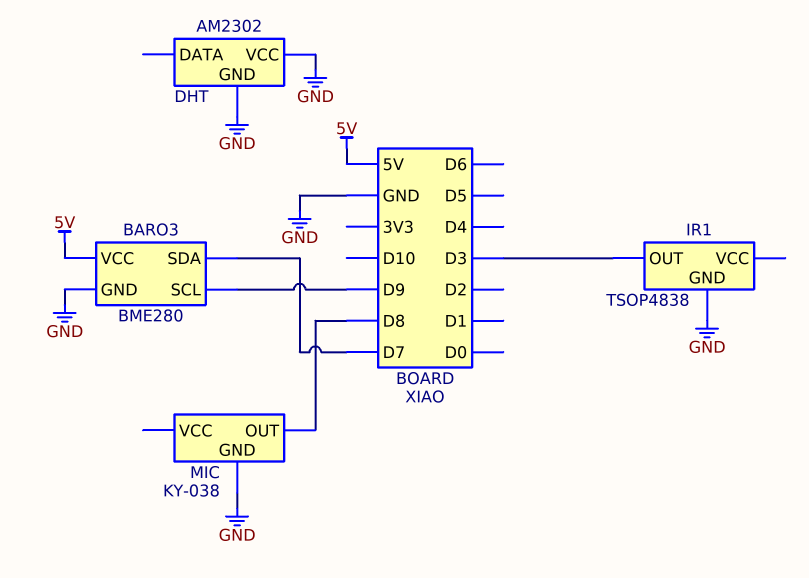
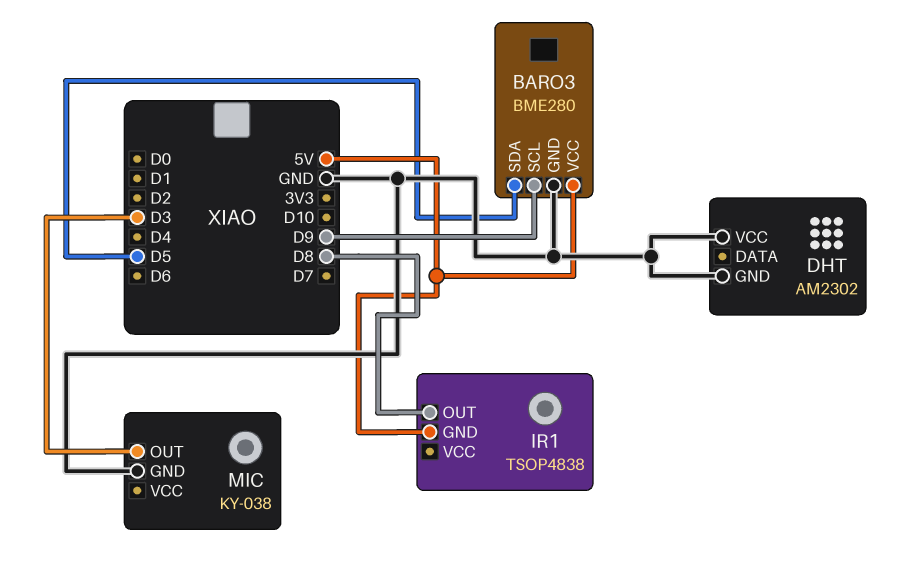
BARO3 pin SDA: D7 -> D5
IR1 pin GND: GND -> 5V
IR1 pin OUT: D3 -> D8
MIC pin OUT: D8 -> D3

